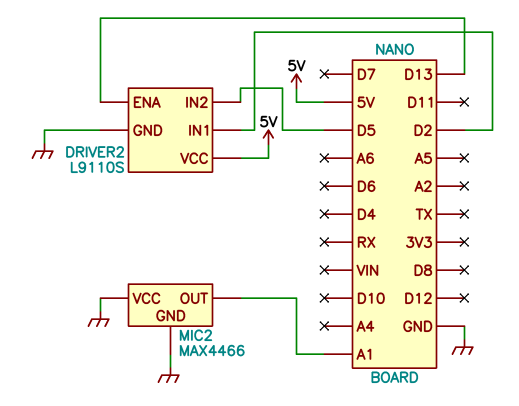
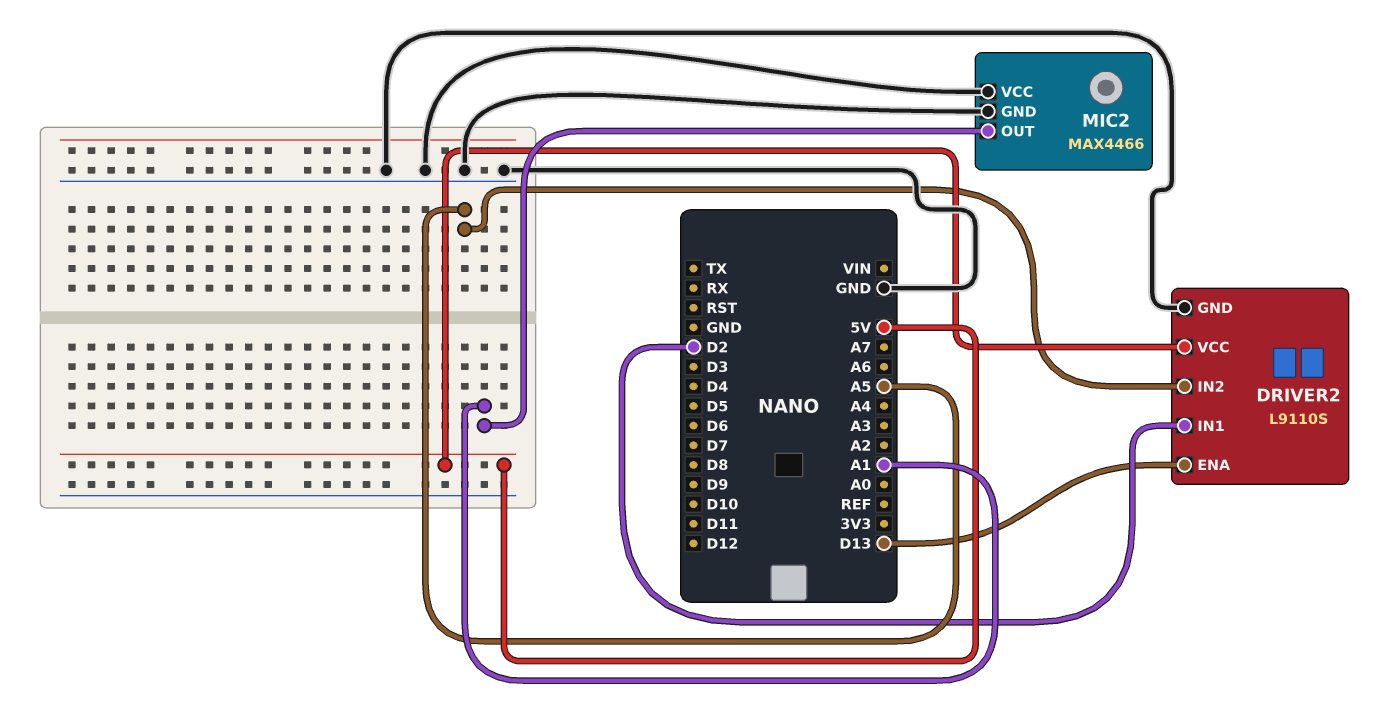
DRIVER2 pin IN2: D5 -> A5

